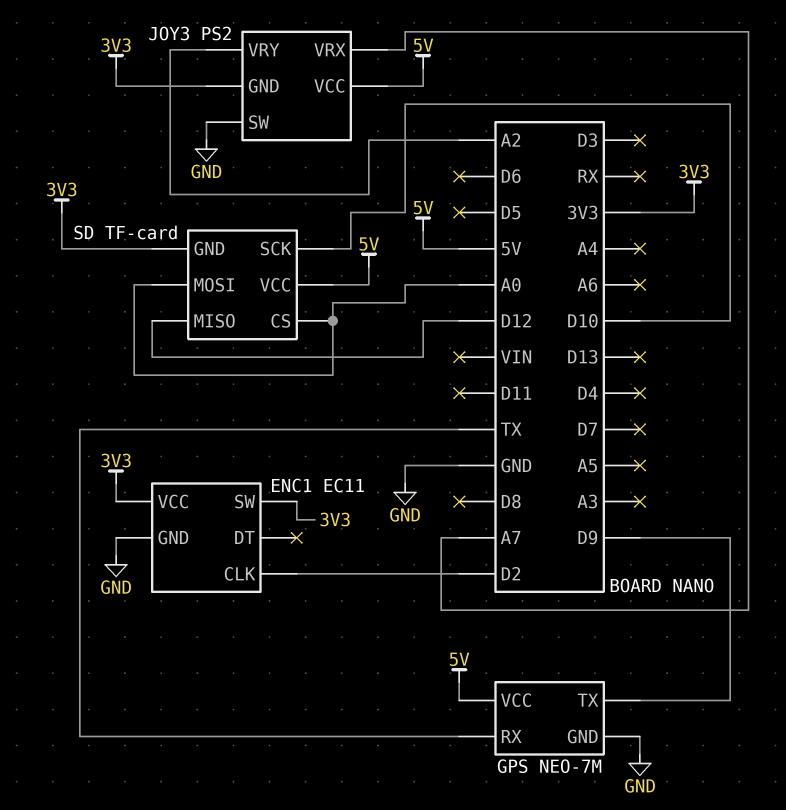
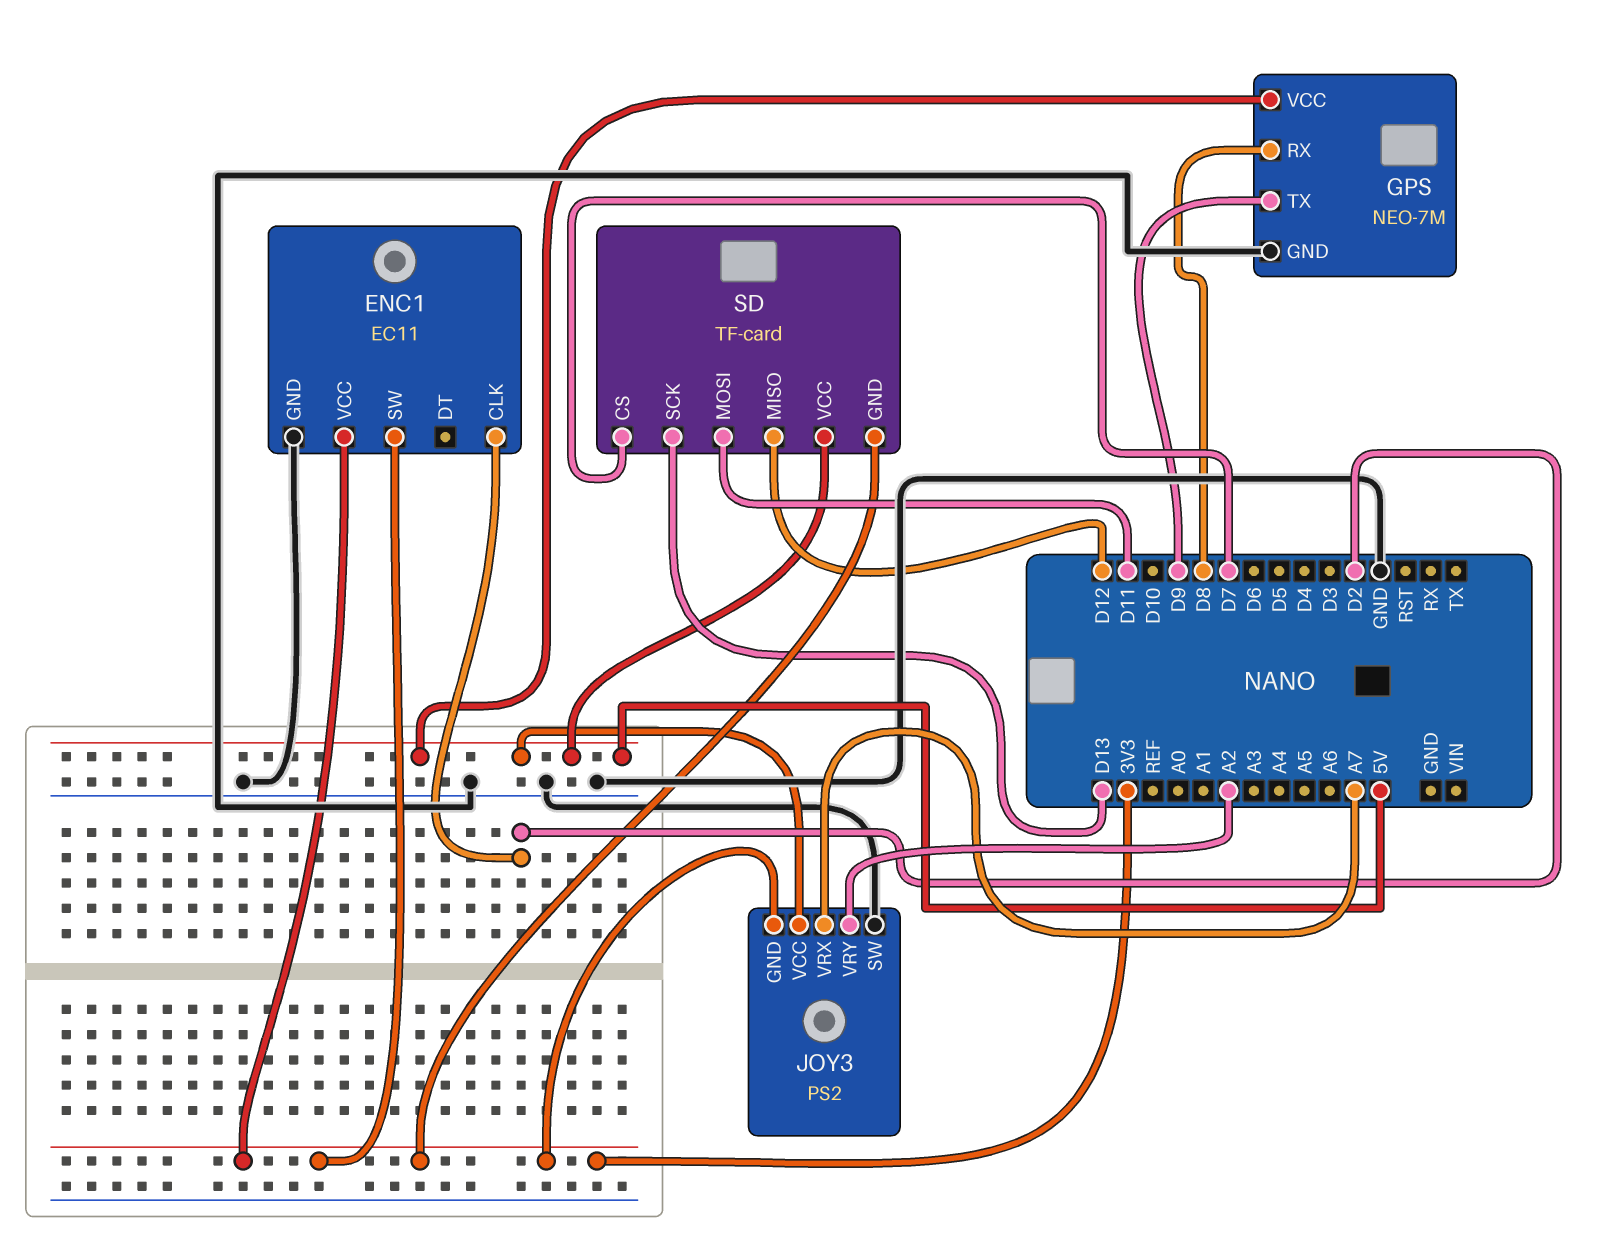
GPS pin RX: TX -> D8
SD pin CS: A0 -> D7
SD pin MOSI: A0 -> D11
SD pin SCK: D10 -> D13

